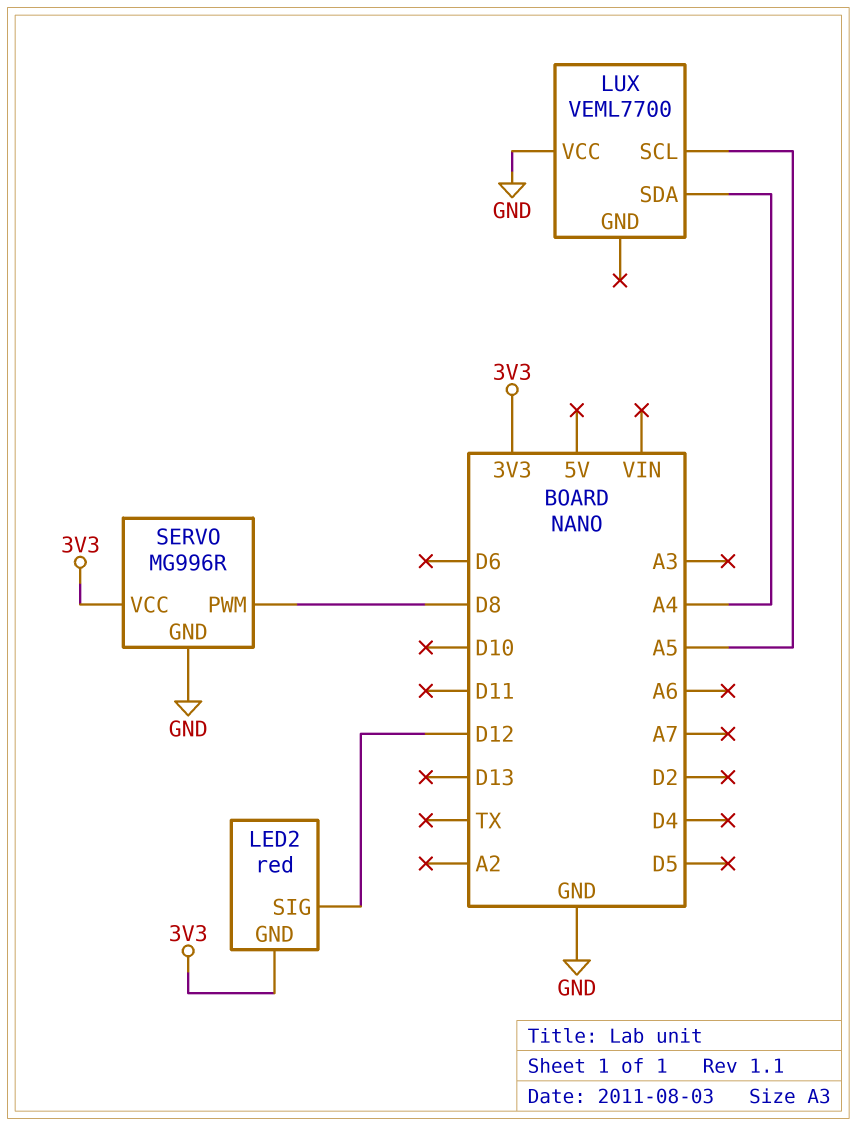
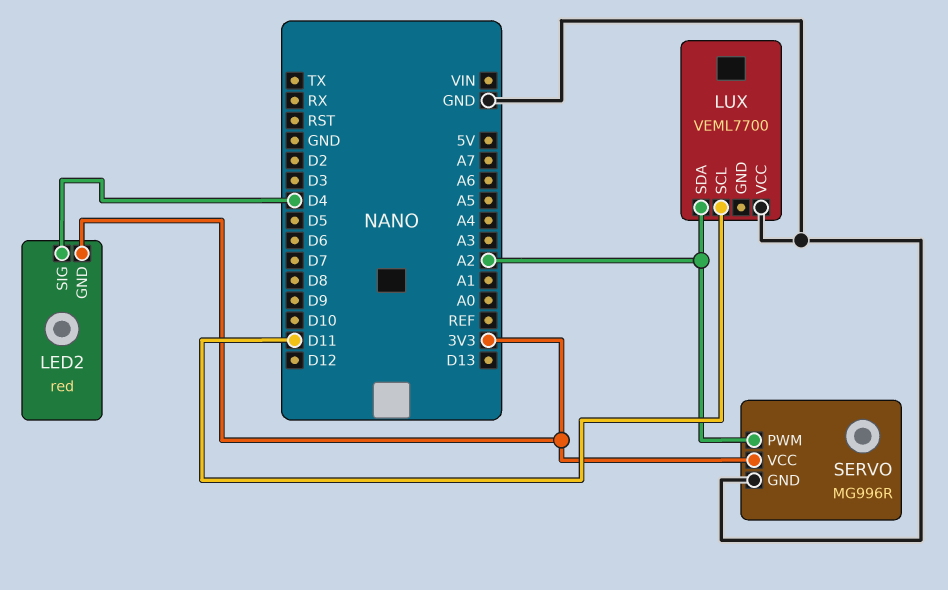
LED2 pin SIG: D12 -> D4
LUX pin SCL: A5 -> D11
LUX pin SDA: A4 -> A2
SERVO pin PWM: D8 -> A2

